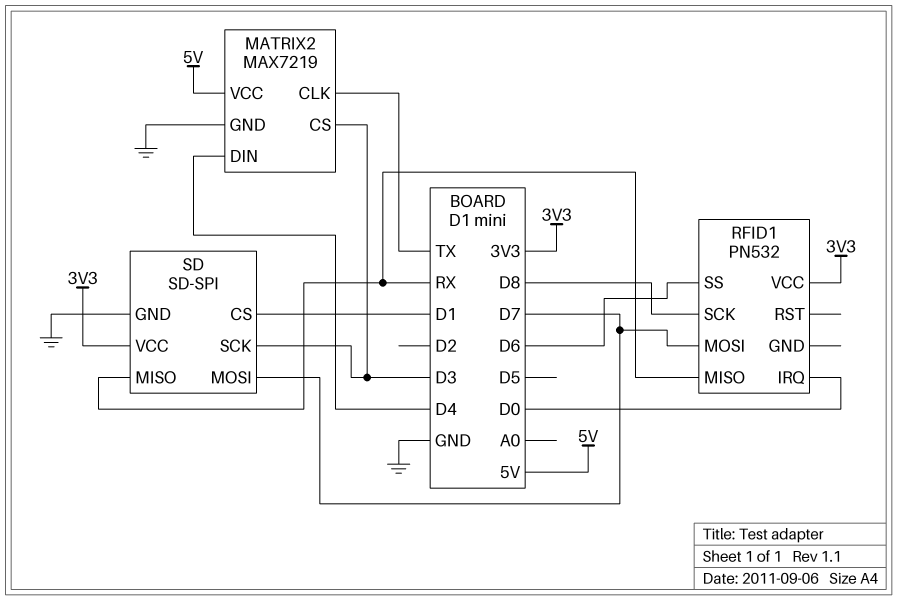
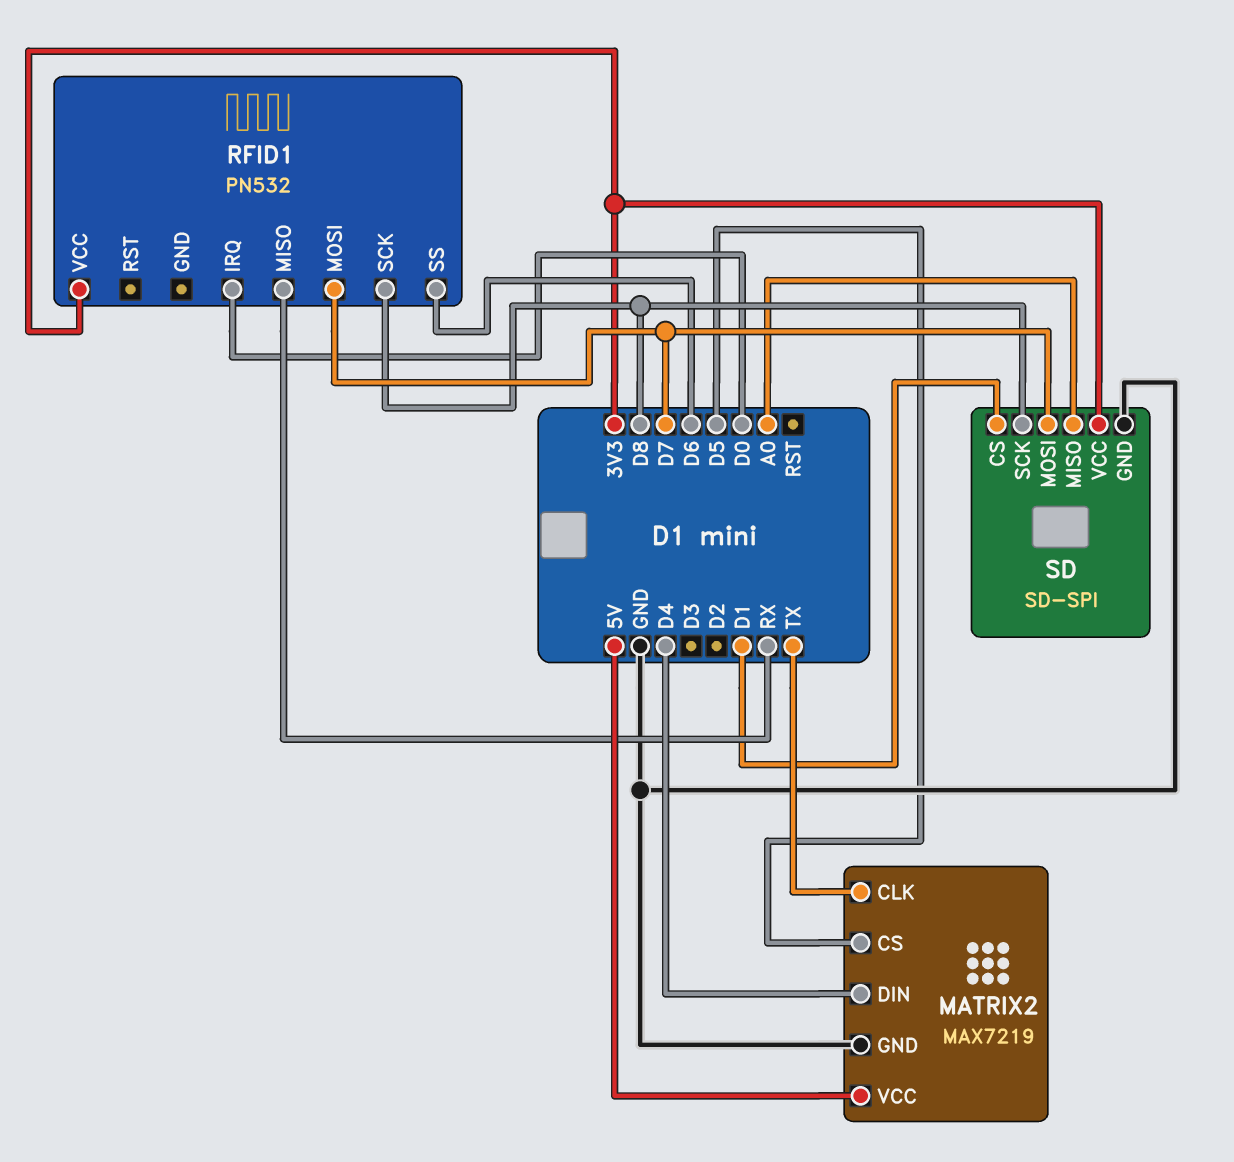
MATRIX2 pin CS: D3 -> D5
SD pin MISO: RX -> A0
SD pin SCK: D3 -> D8

